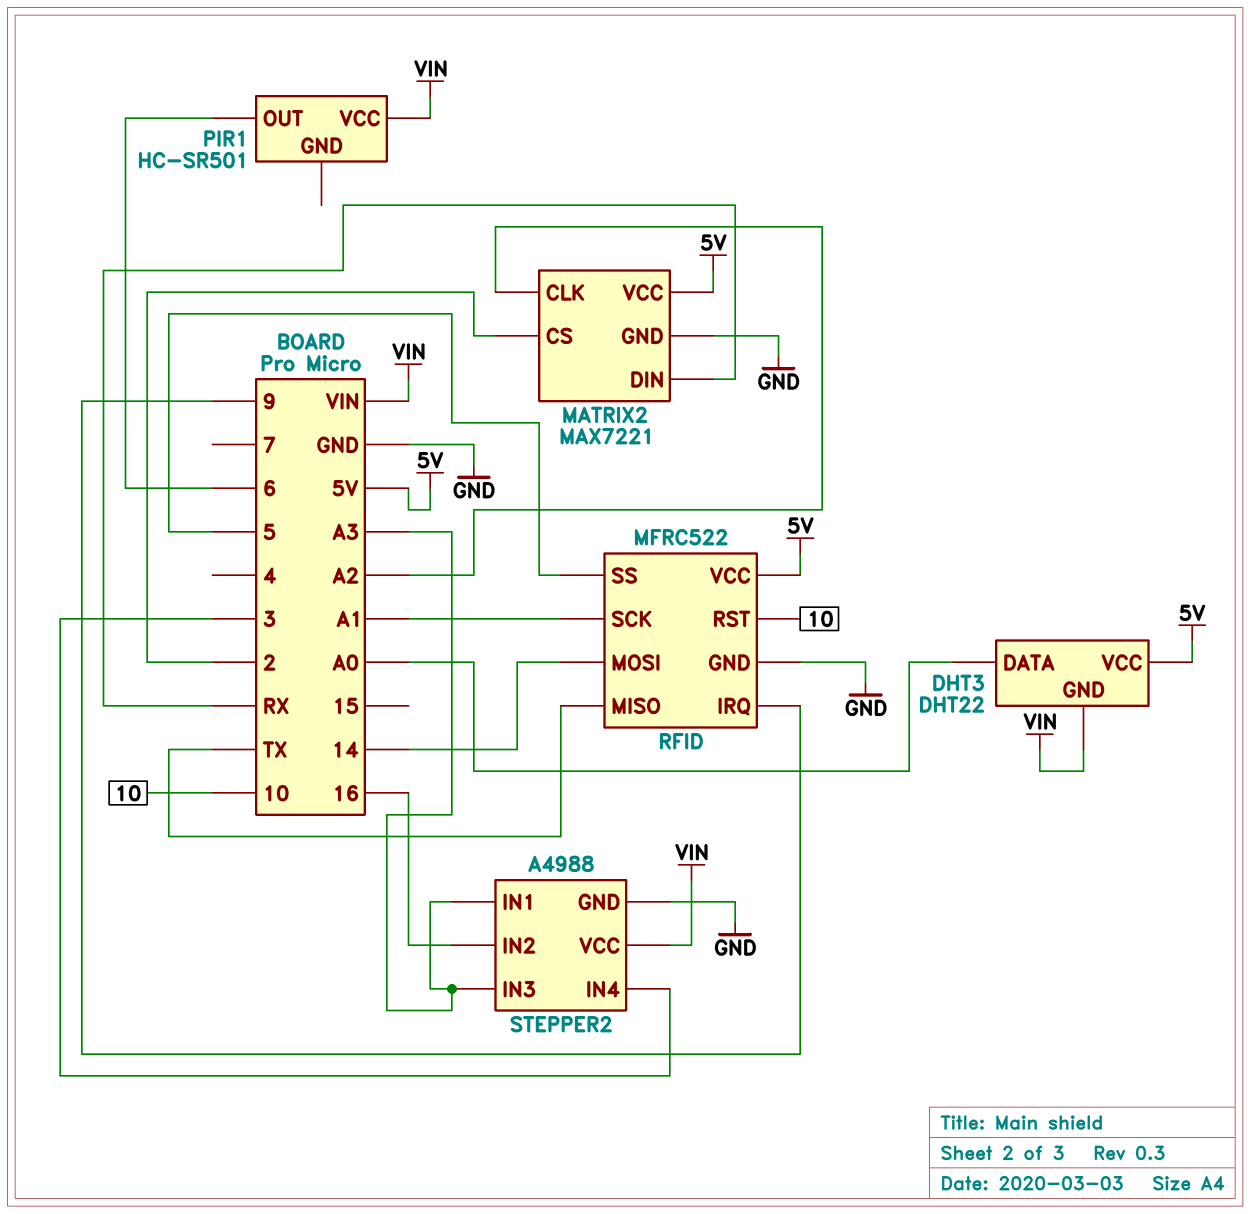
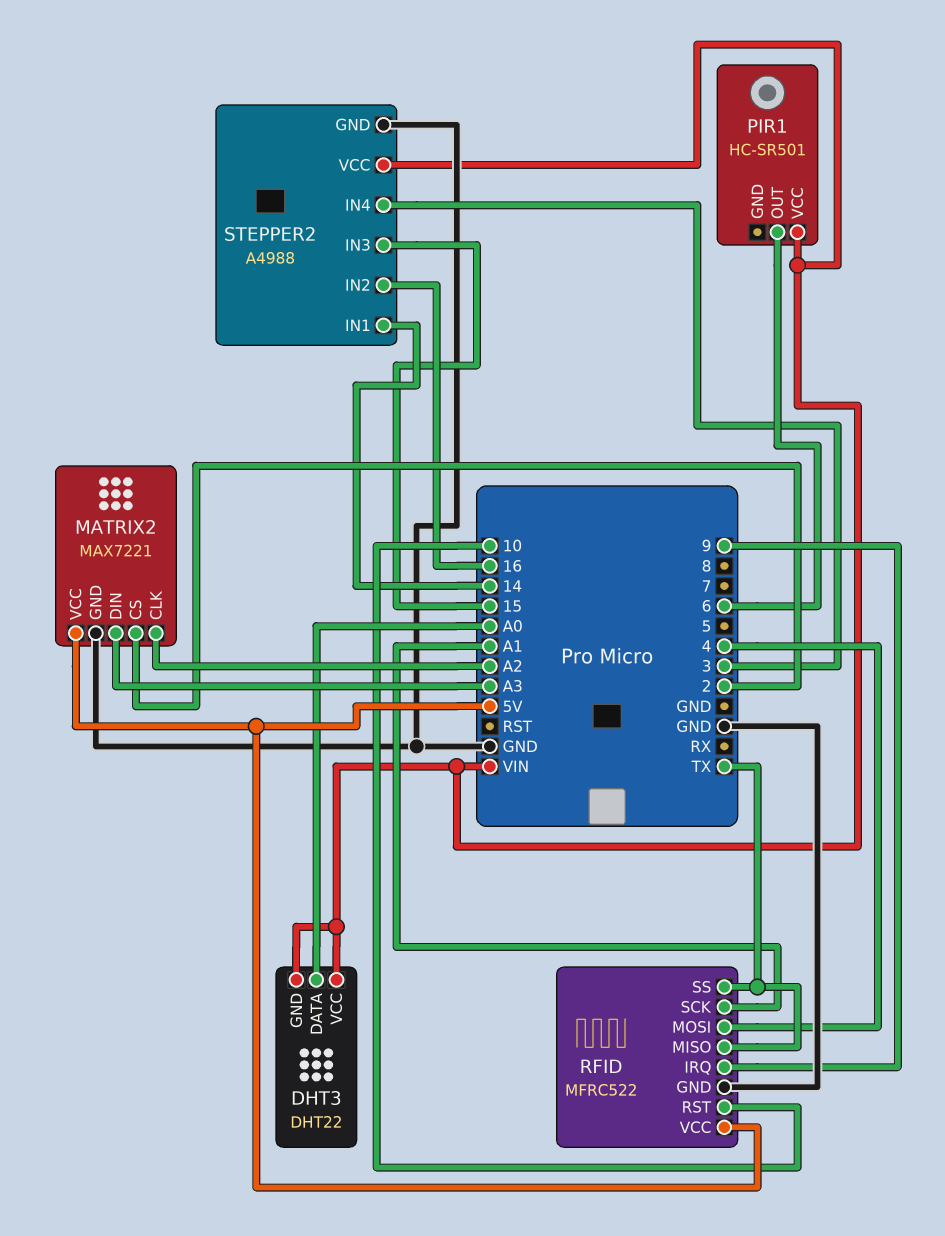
DHT3 pin VCC: 5V -> VIN
MATRIX2 pin DIN: RX -> A3
RFID pin MOSI: 14 -> 4
RFID pin SS: 5 -> TX
STEPPER2 pin IN1: A3 -> 14
STEPPER2 pin IN3: A3 -> 15

